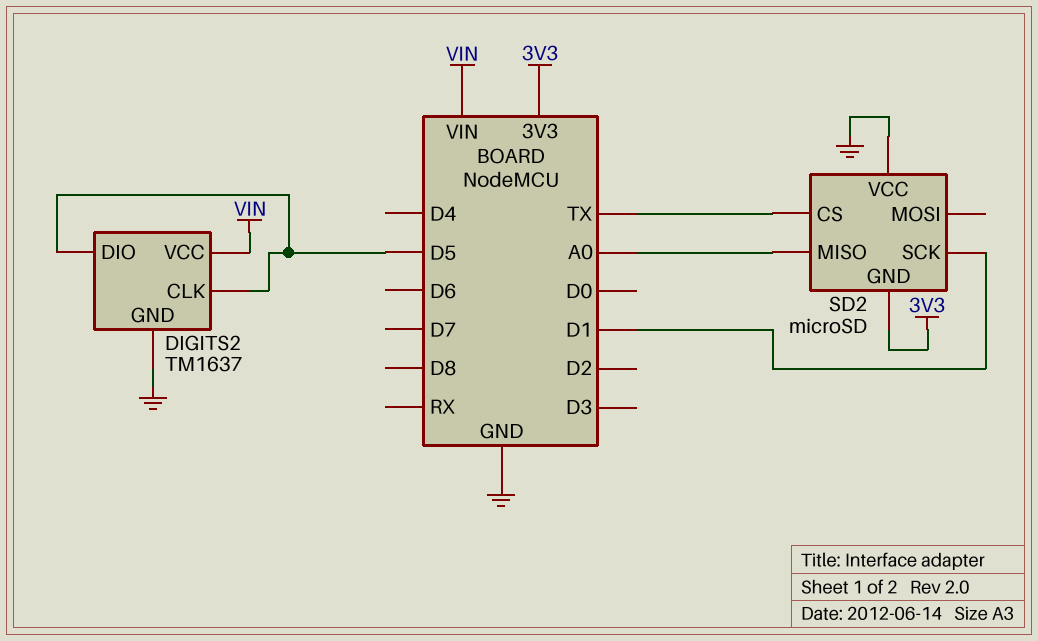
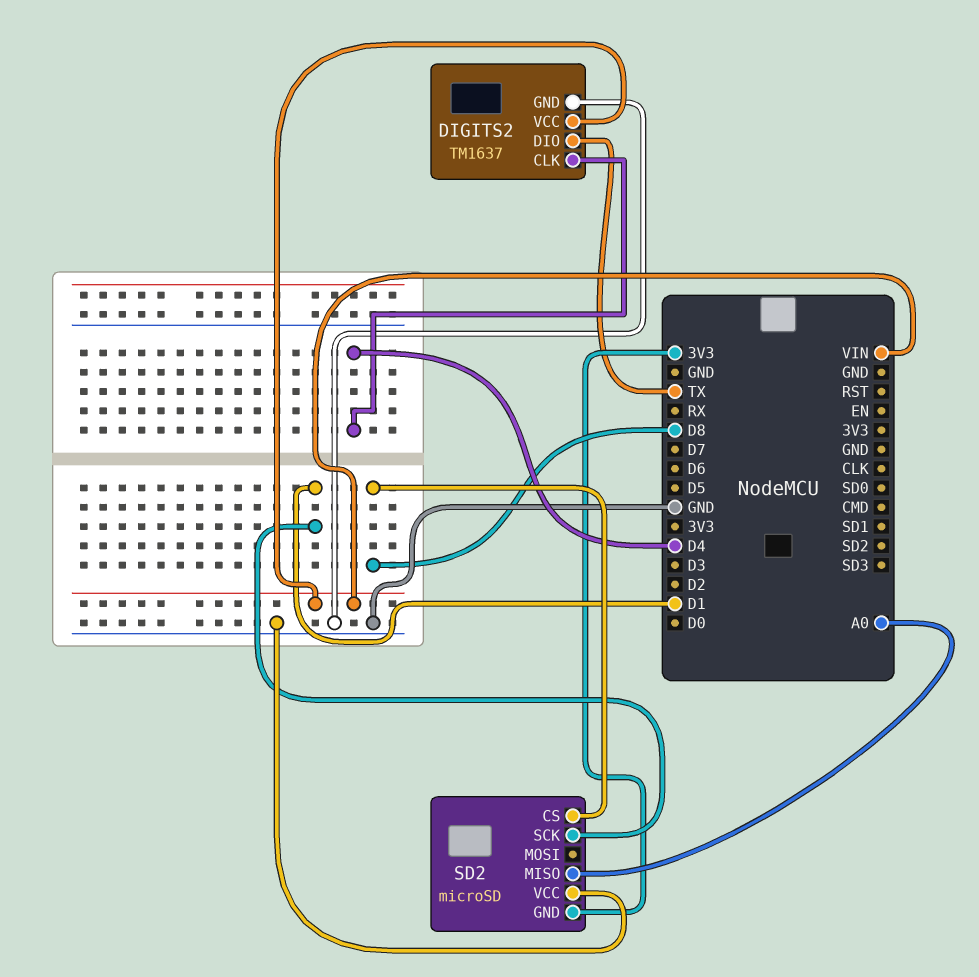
DIGITS2 pin CLK: D5 -> D4
DIGITS2 pin DIO: D5 -> TX
SD2 pin CS: TX -> D8

